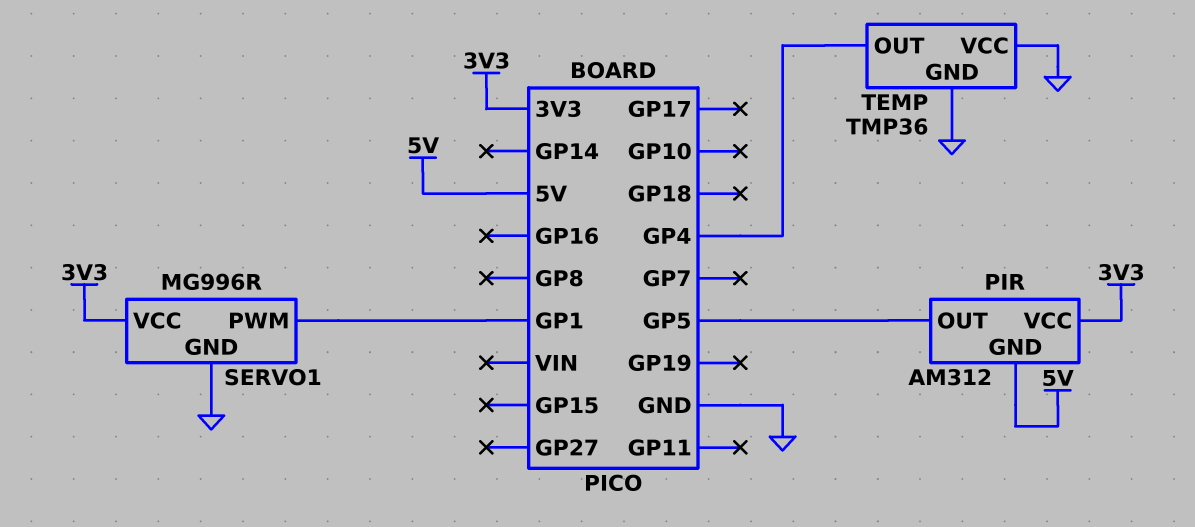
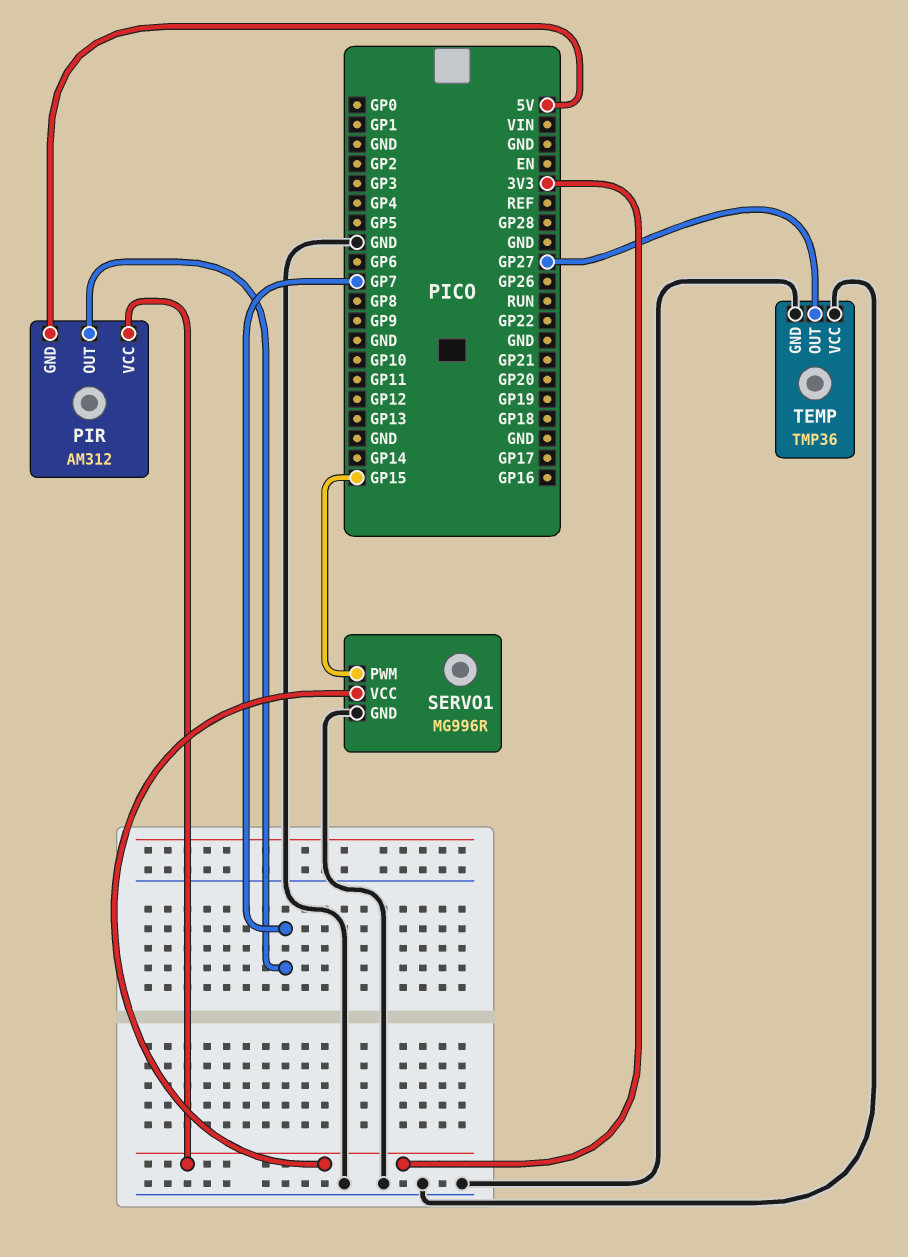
PIR pin OUT: GP5 -> GP7
SERVO1 pin PWM: GP1 -> GP15
TEMP pin OUT: GP4 -> GP27

